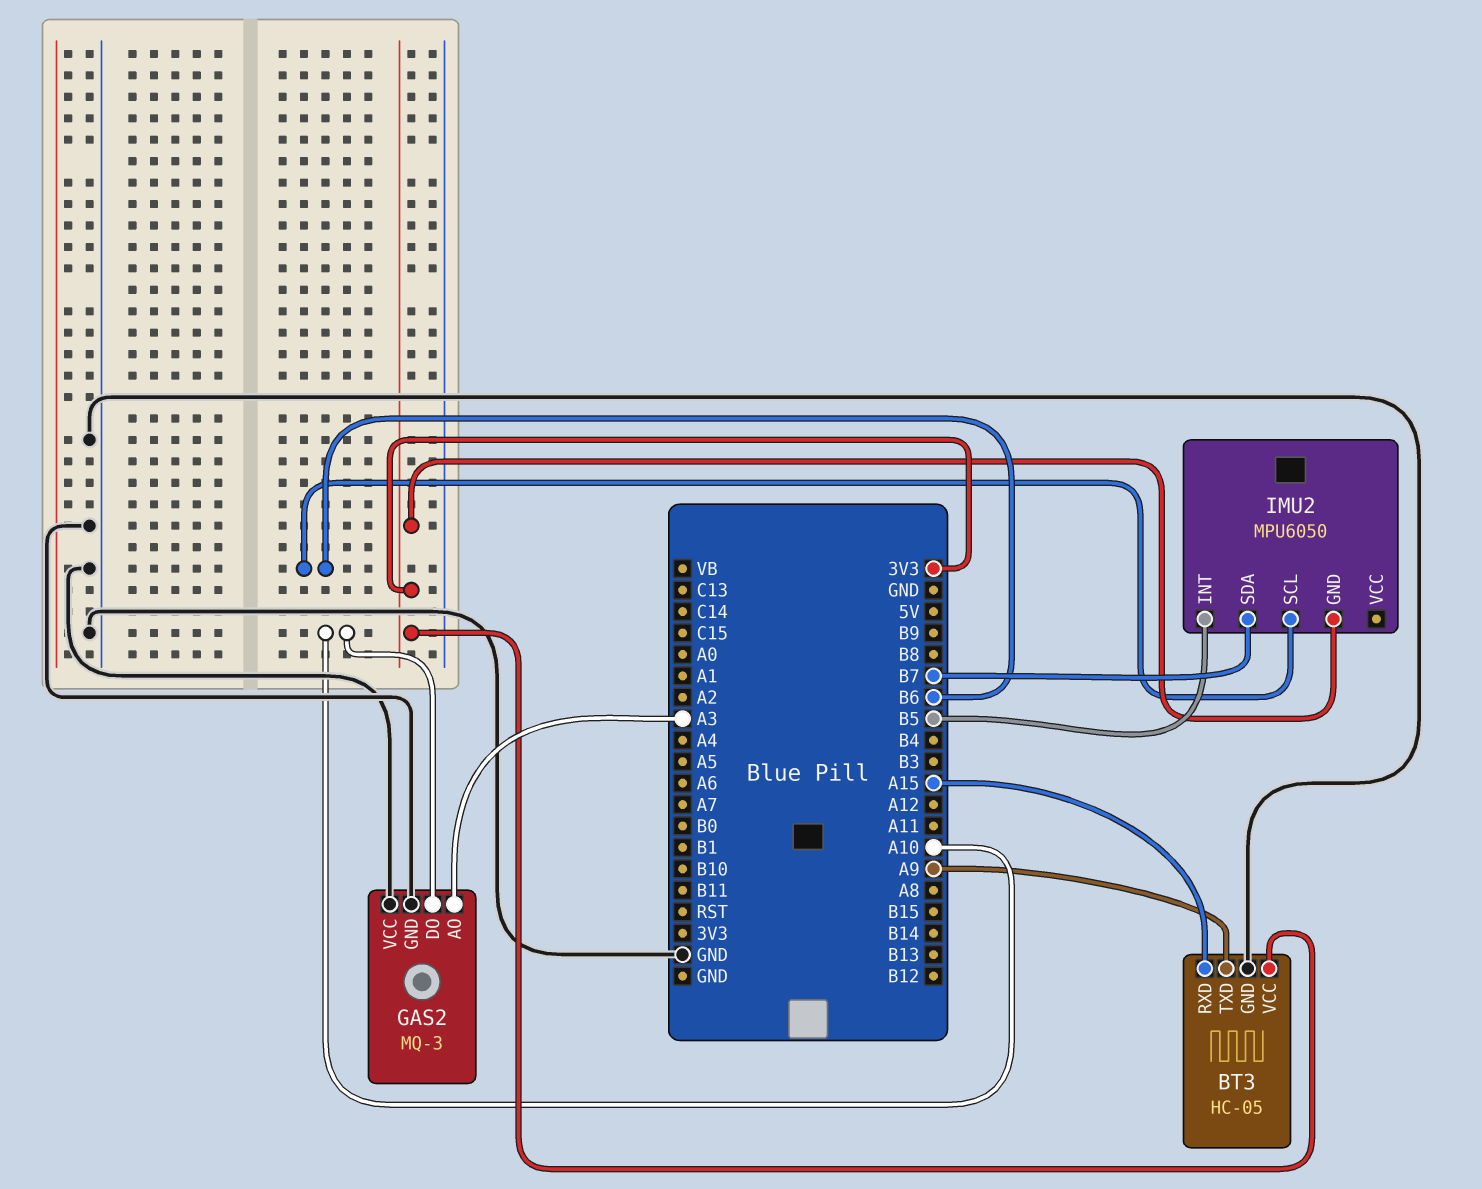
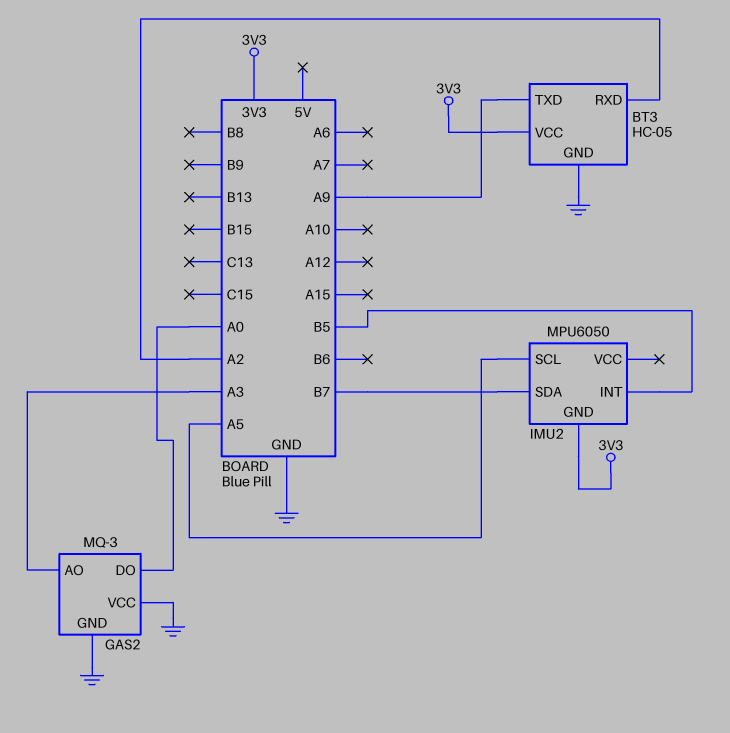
BT3 pin RXD: A15 -> A2
GAS2 pin DO: A10 -> A0
IMU2 pin SCL: B6 -> A5

